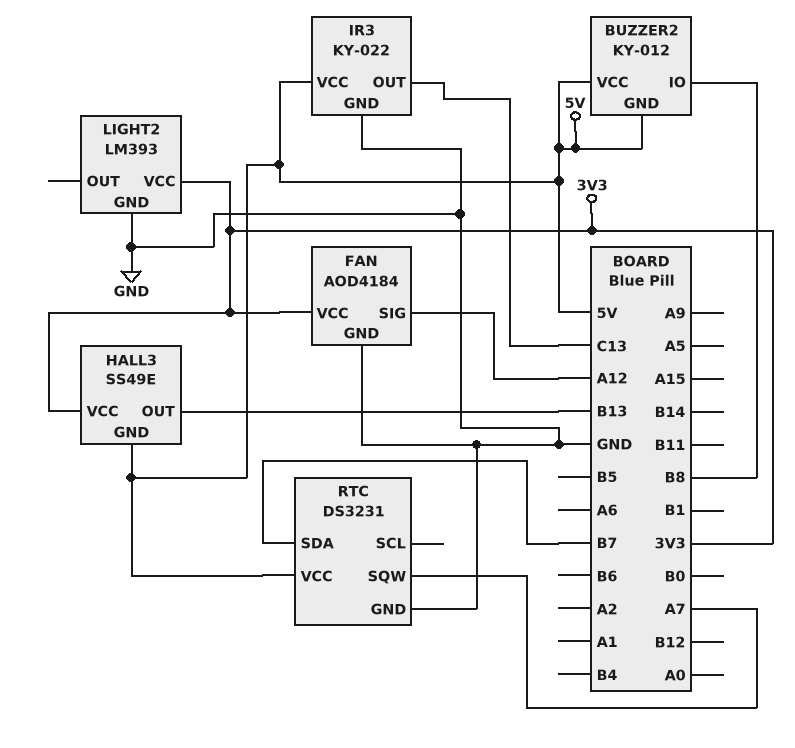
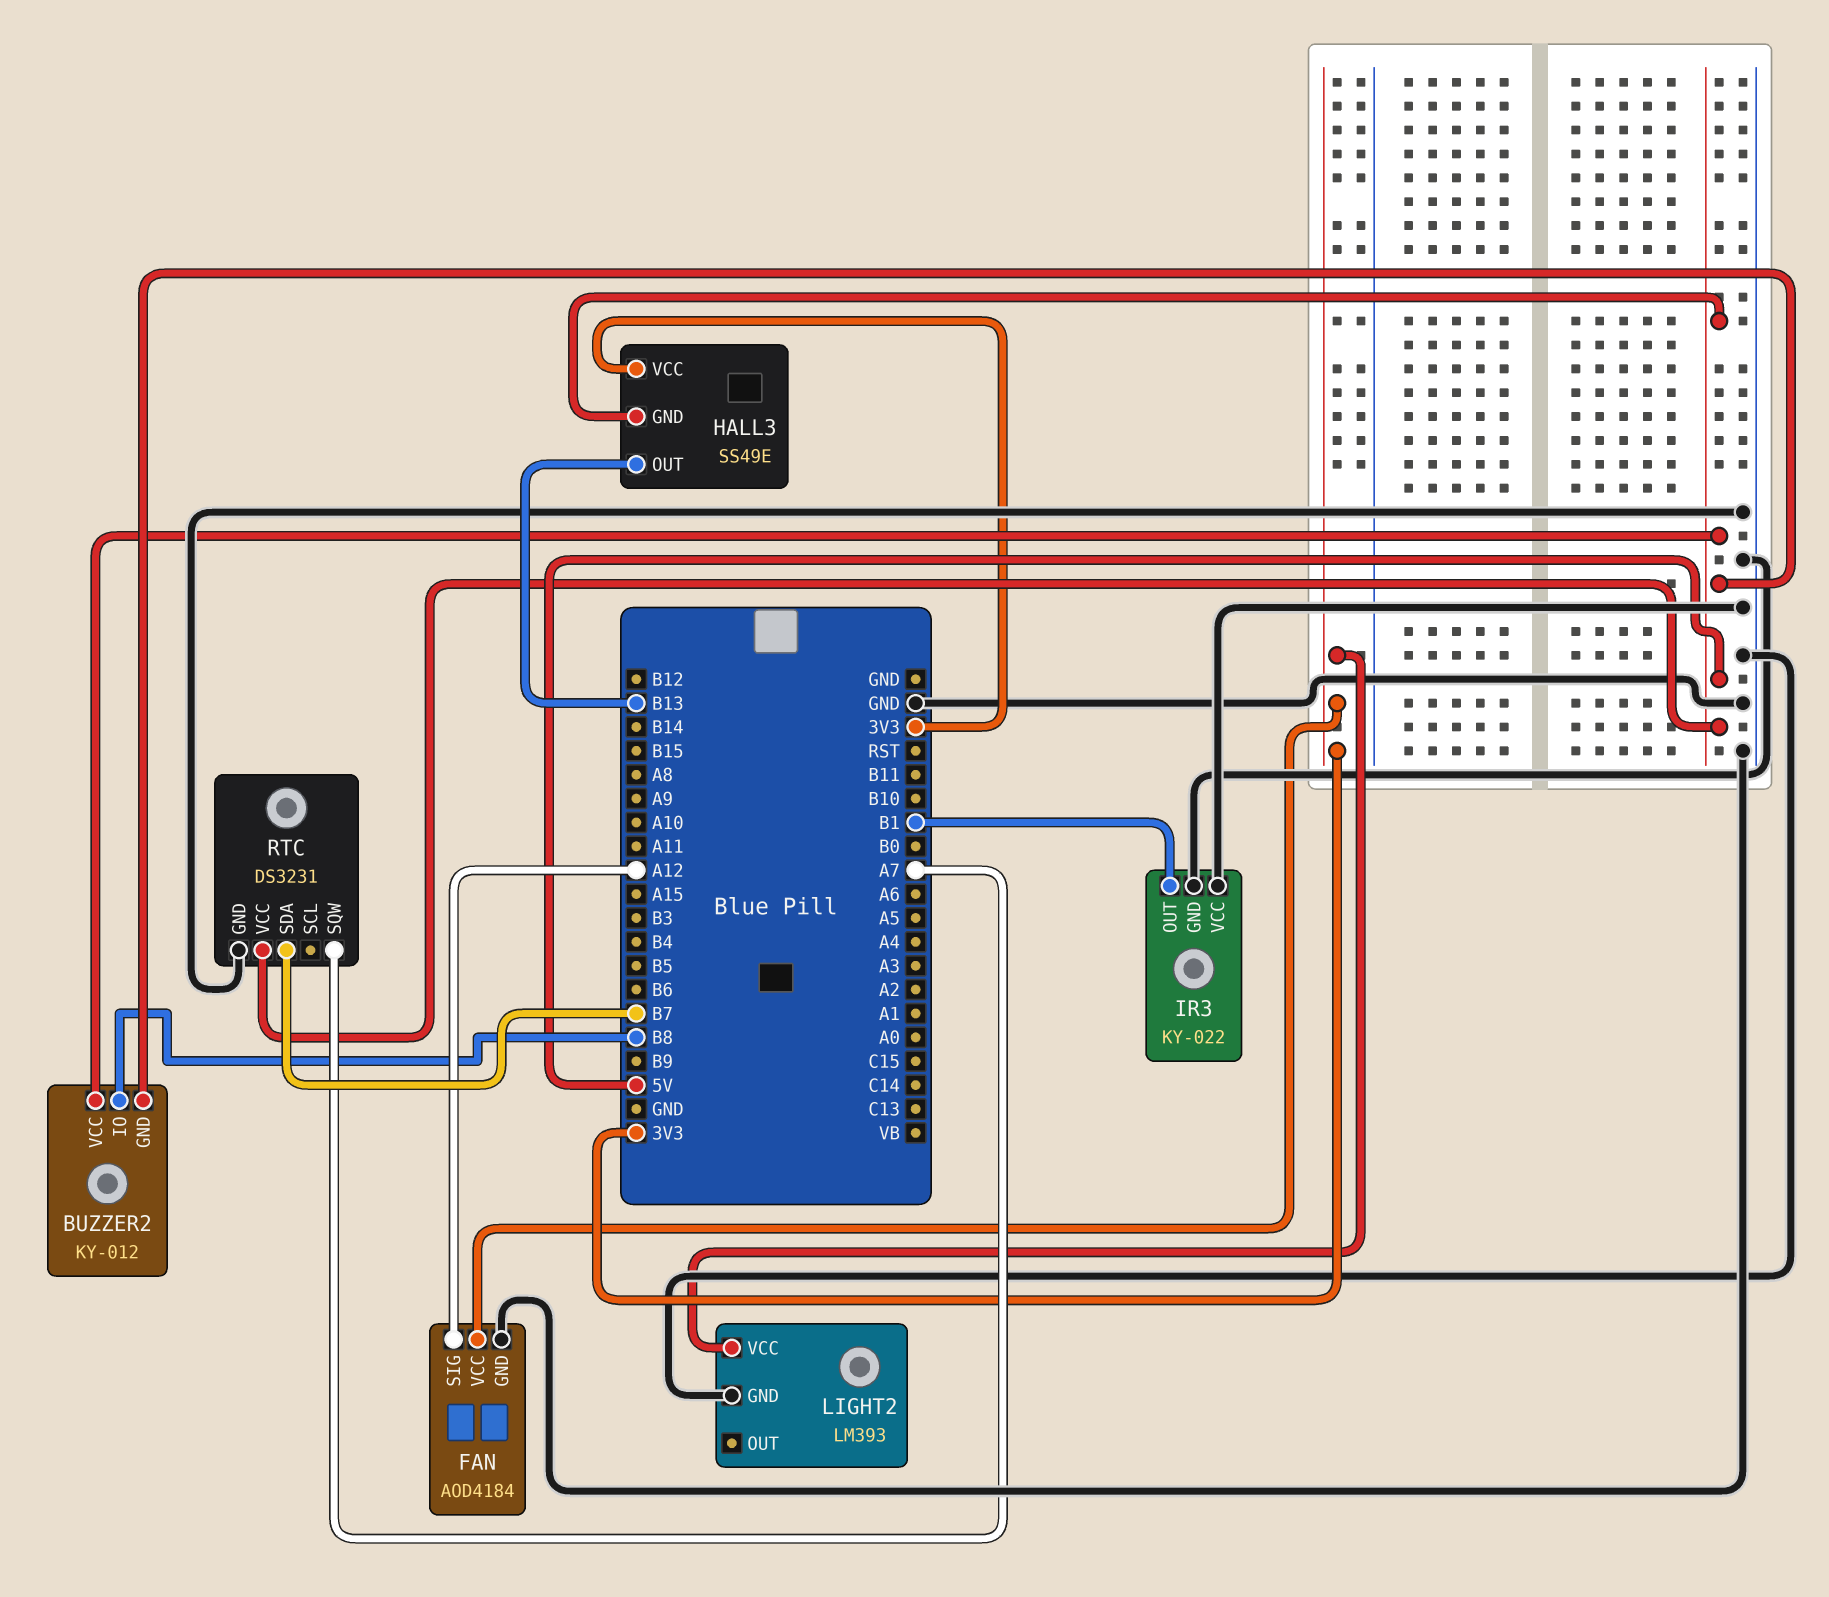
IR3 pin OUT: C13 -> B1
IR3 pin VCC: 5V -> GND

